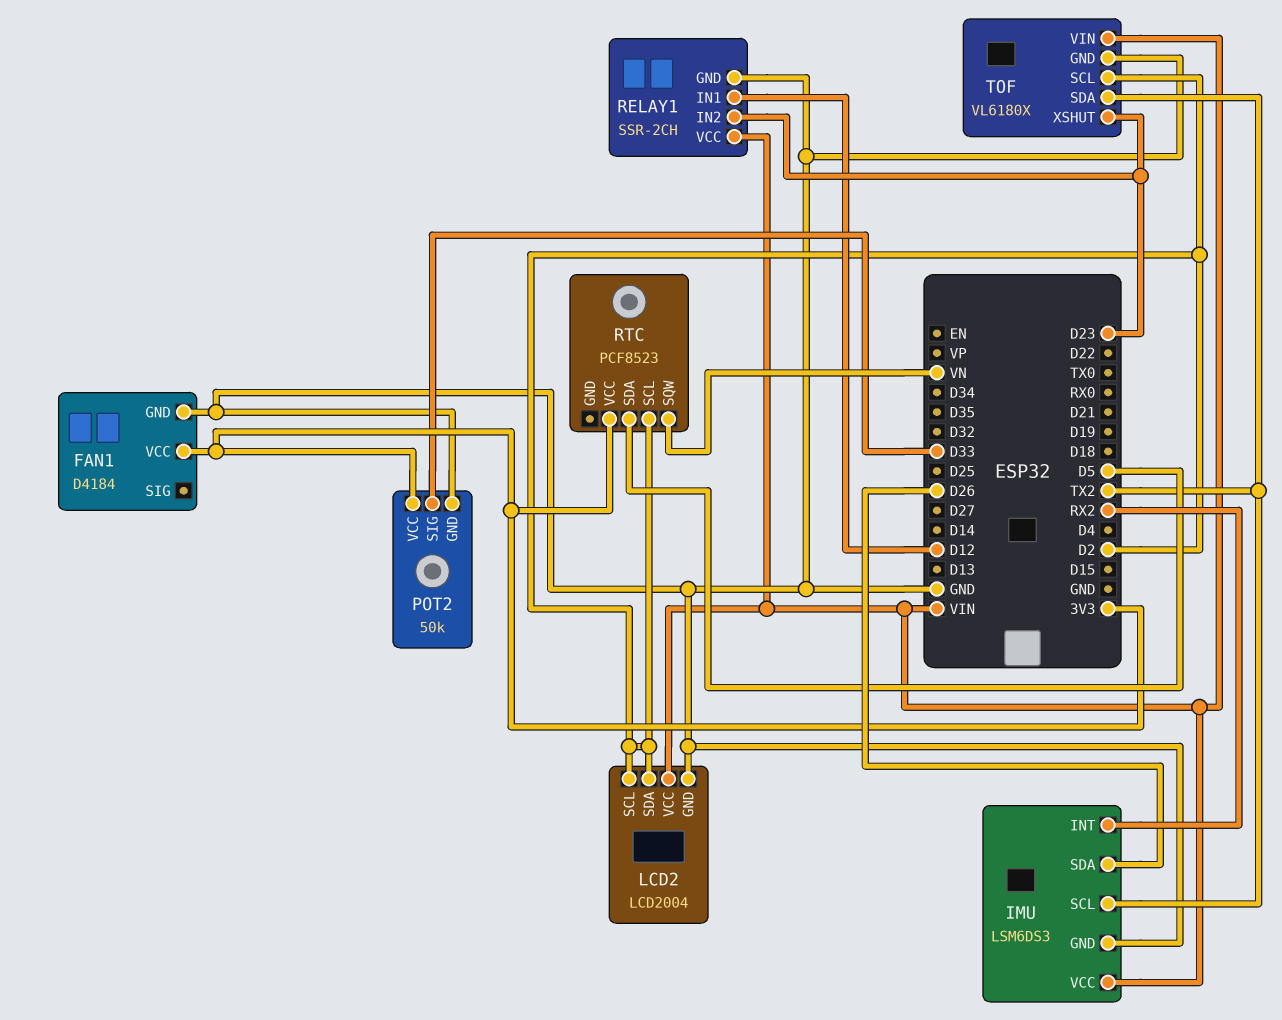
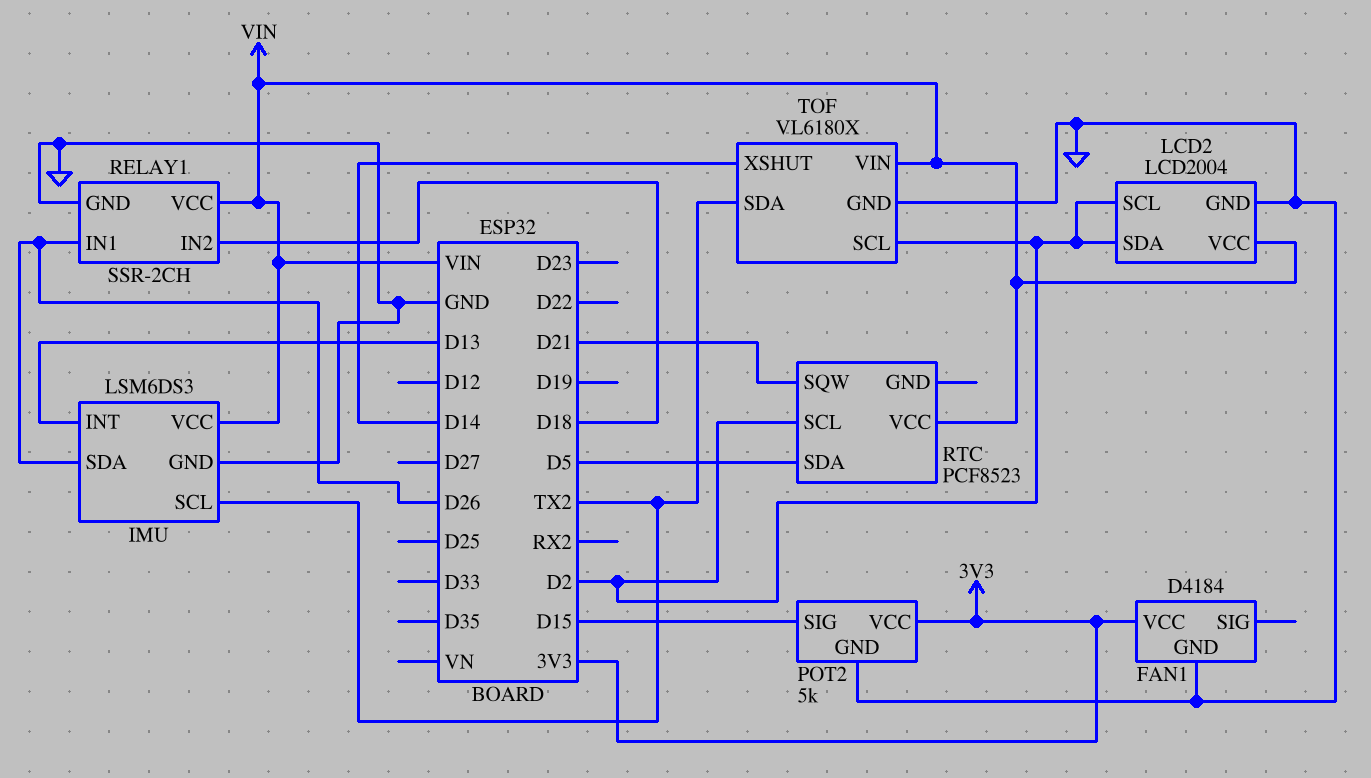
IMU pin INT: RX2 -> D13
POT2: 50k -> 5k
POT2 pin SIG: D33 -> D15
RELAY1 pin IN1: D12 -> D26
RELAY1 pin IN2: D23 -> D18
RTC pin SQW: VN -> D21
RTC pin VCC: 3V3 -> VIN
TOF pin XSHUT: D23 -> D14

